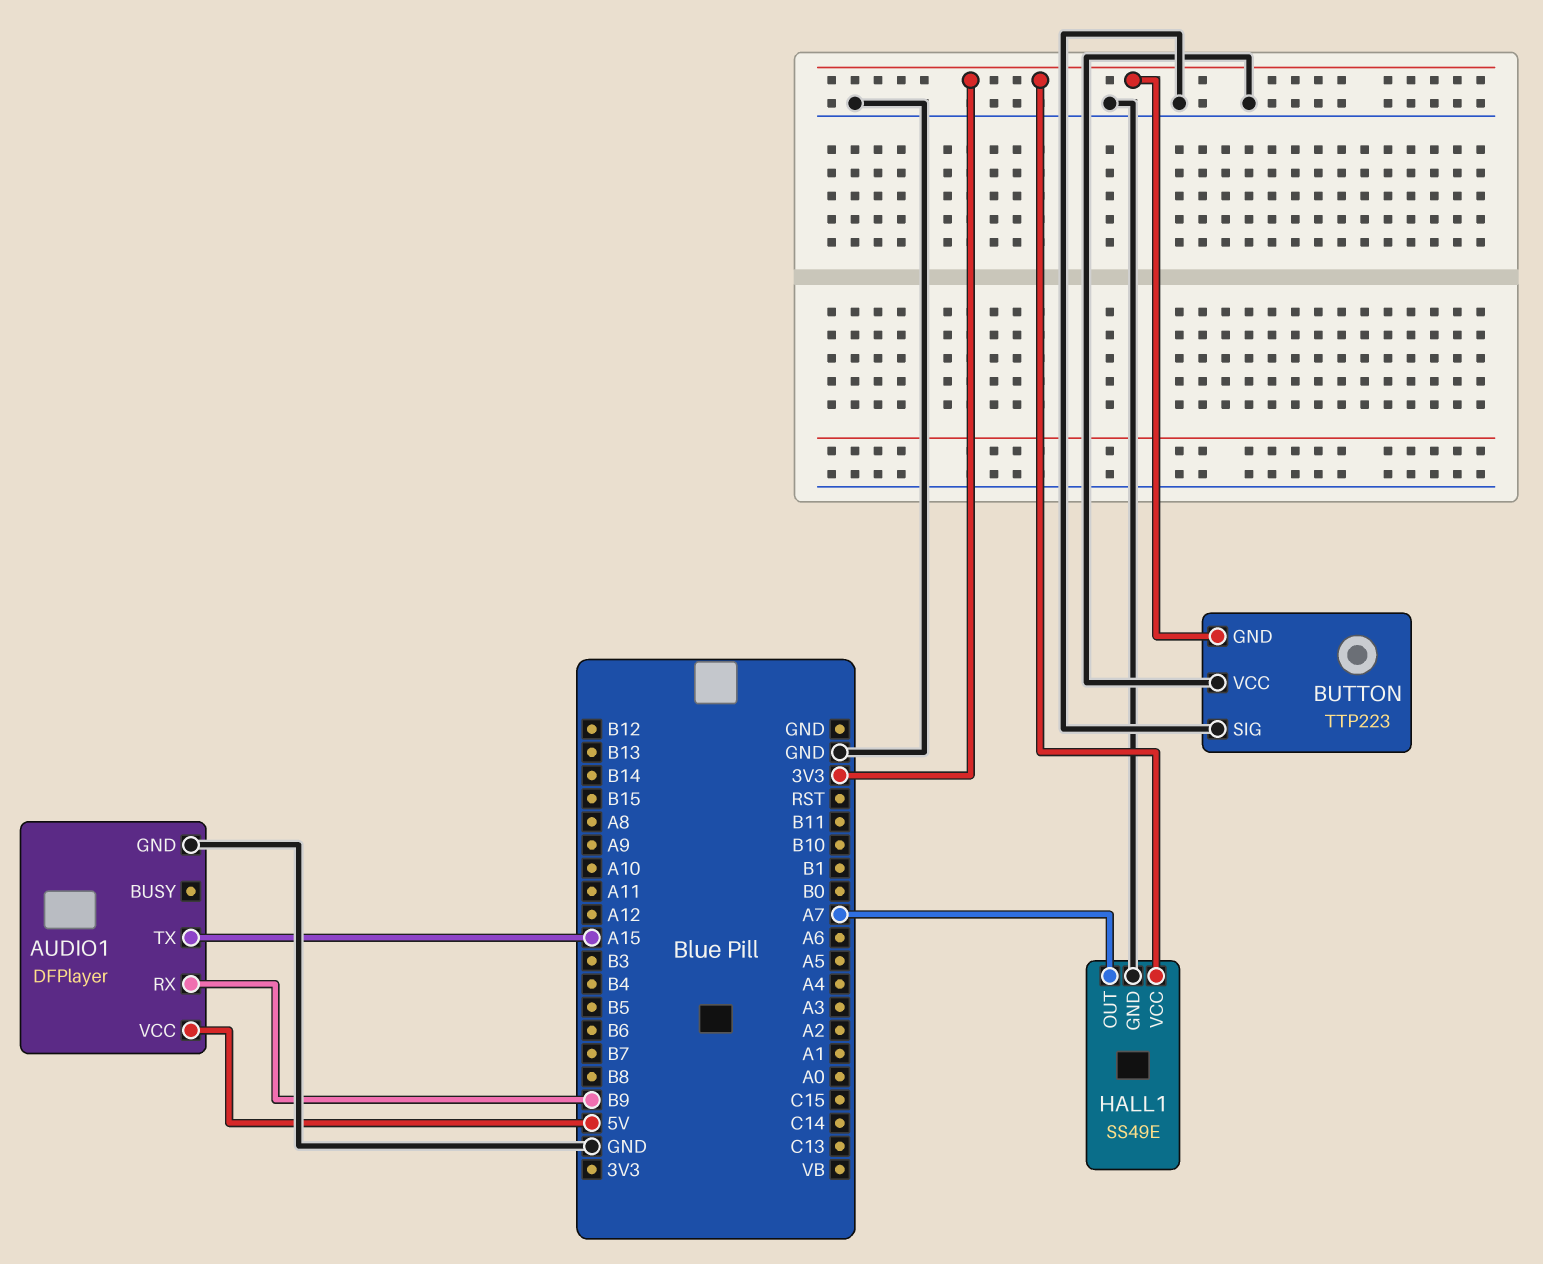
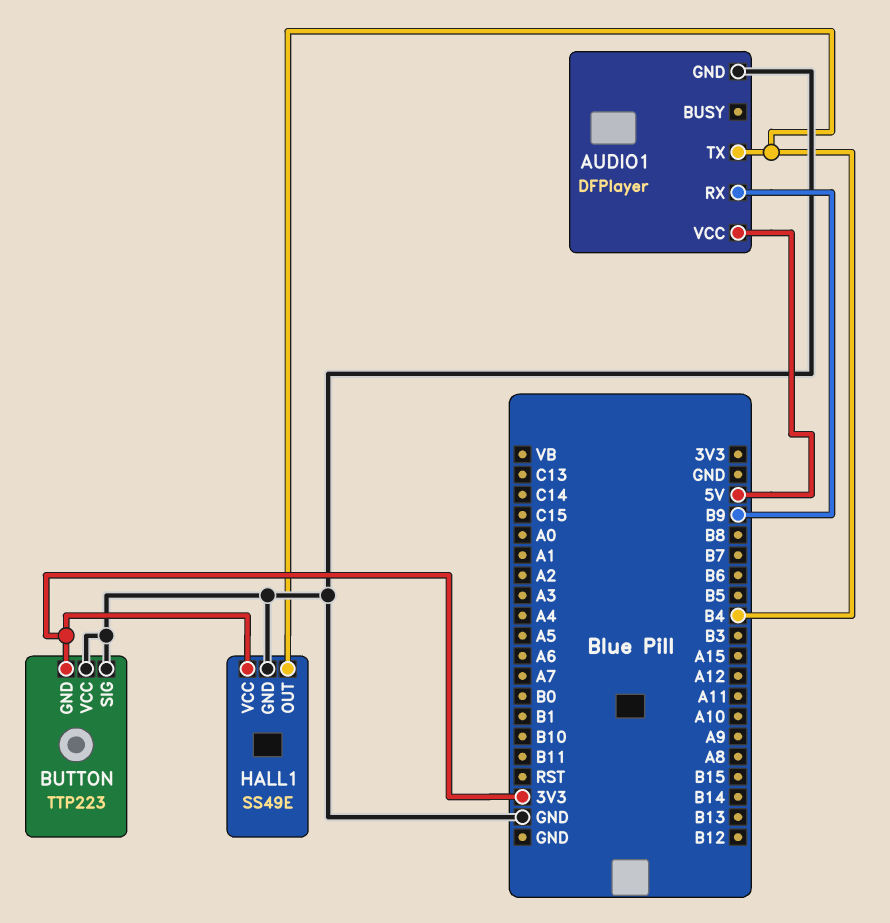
AUDIO1 pin TX: A15 -> B4
HALL1 pin OUT: A7 -> B4

